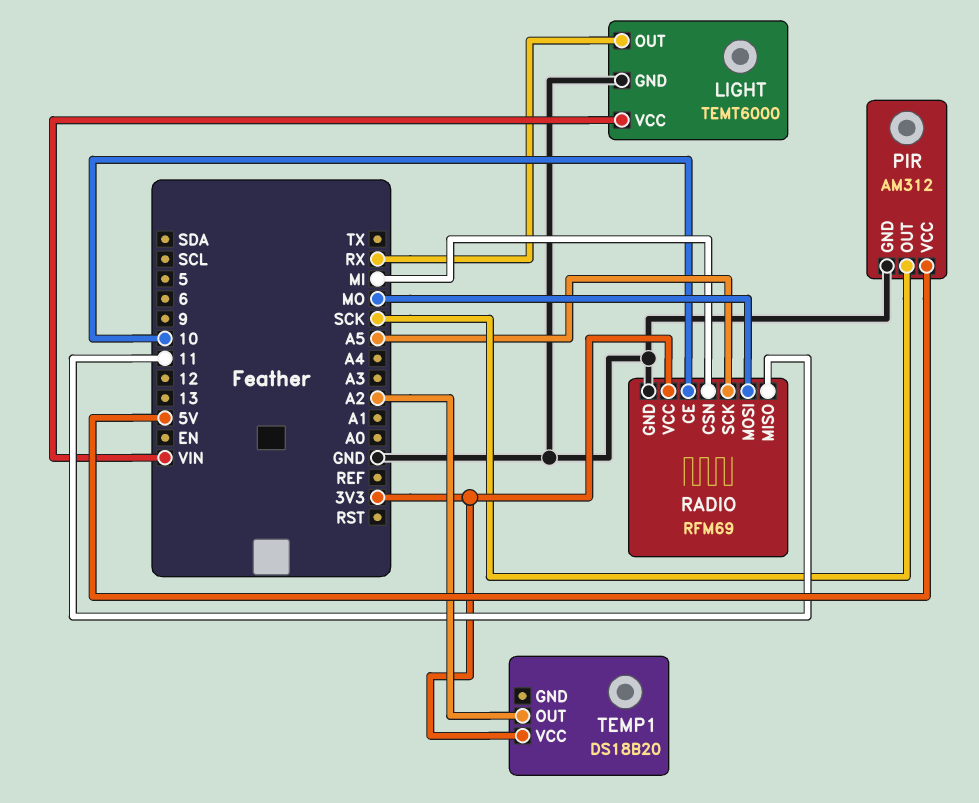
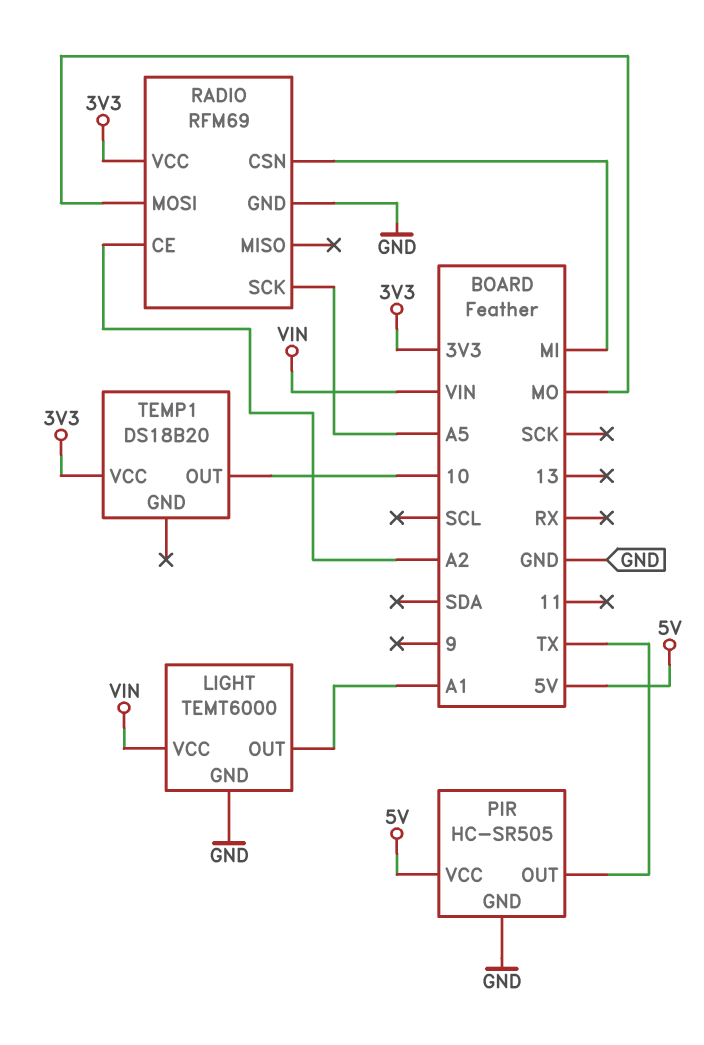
LIGHT pin OUT: RX -> A1
PIR: AM312 -> HC-SR505
PIR pin OUT: SCK -> TX
RADIO pin CE: 10 -> A2
RADIO pin MISO: 11 -> none
TEMP1 pin OUT: A2 -> 10

